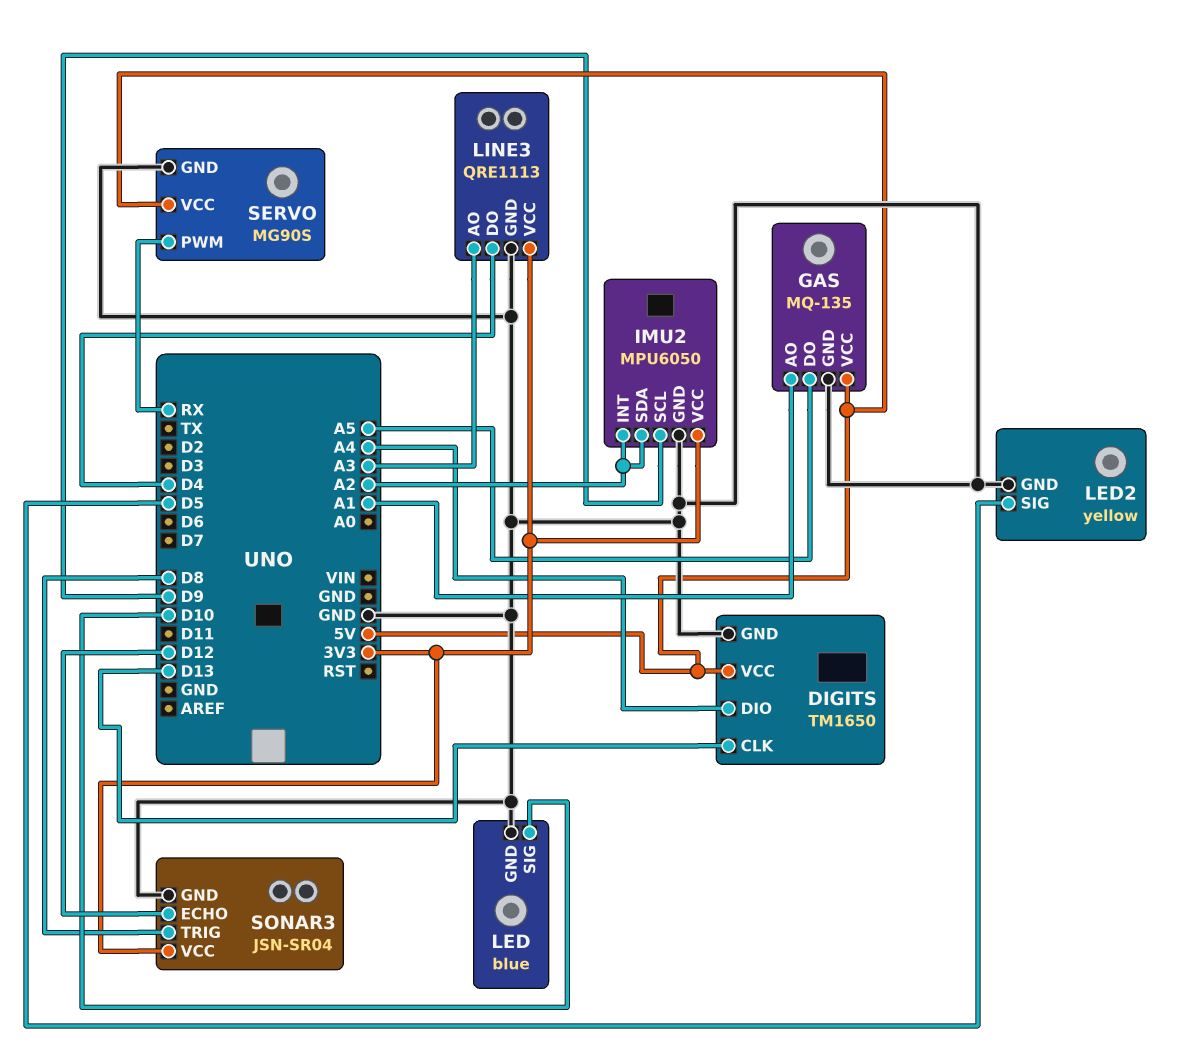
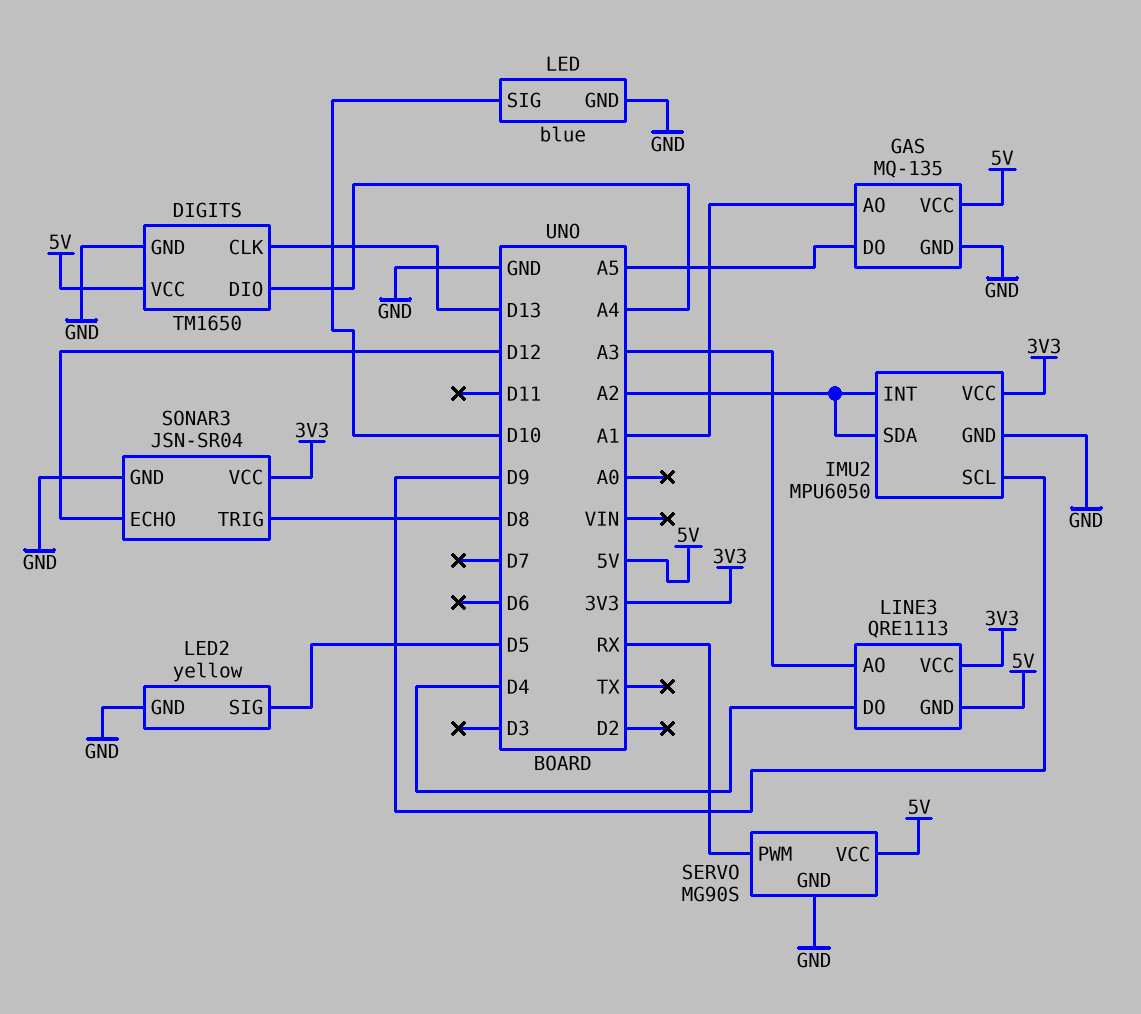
LINE3 pin GND: GND -> 5V

